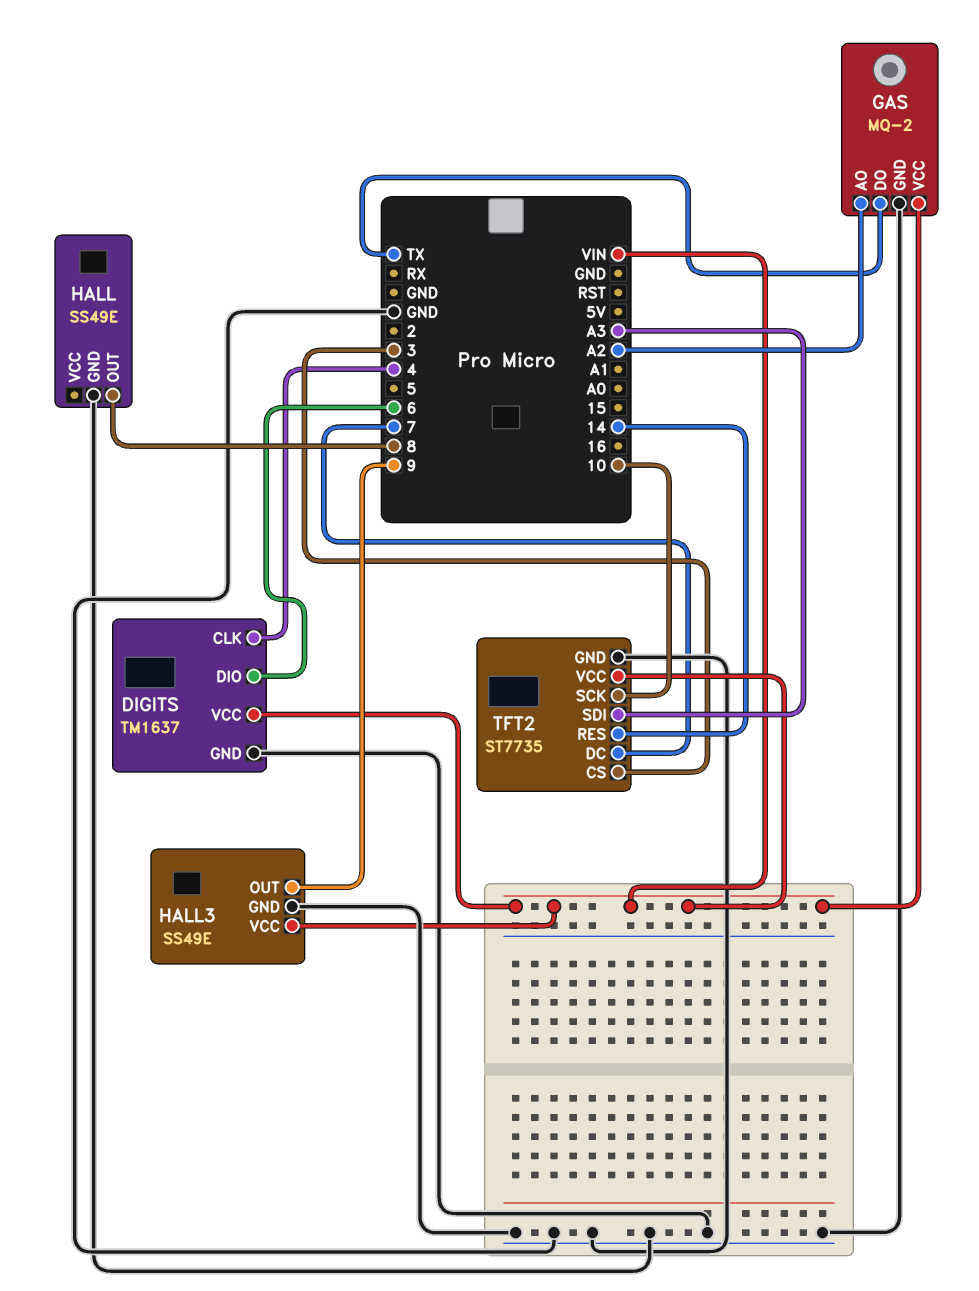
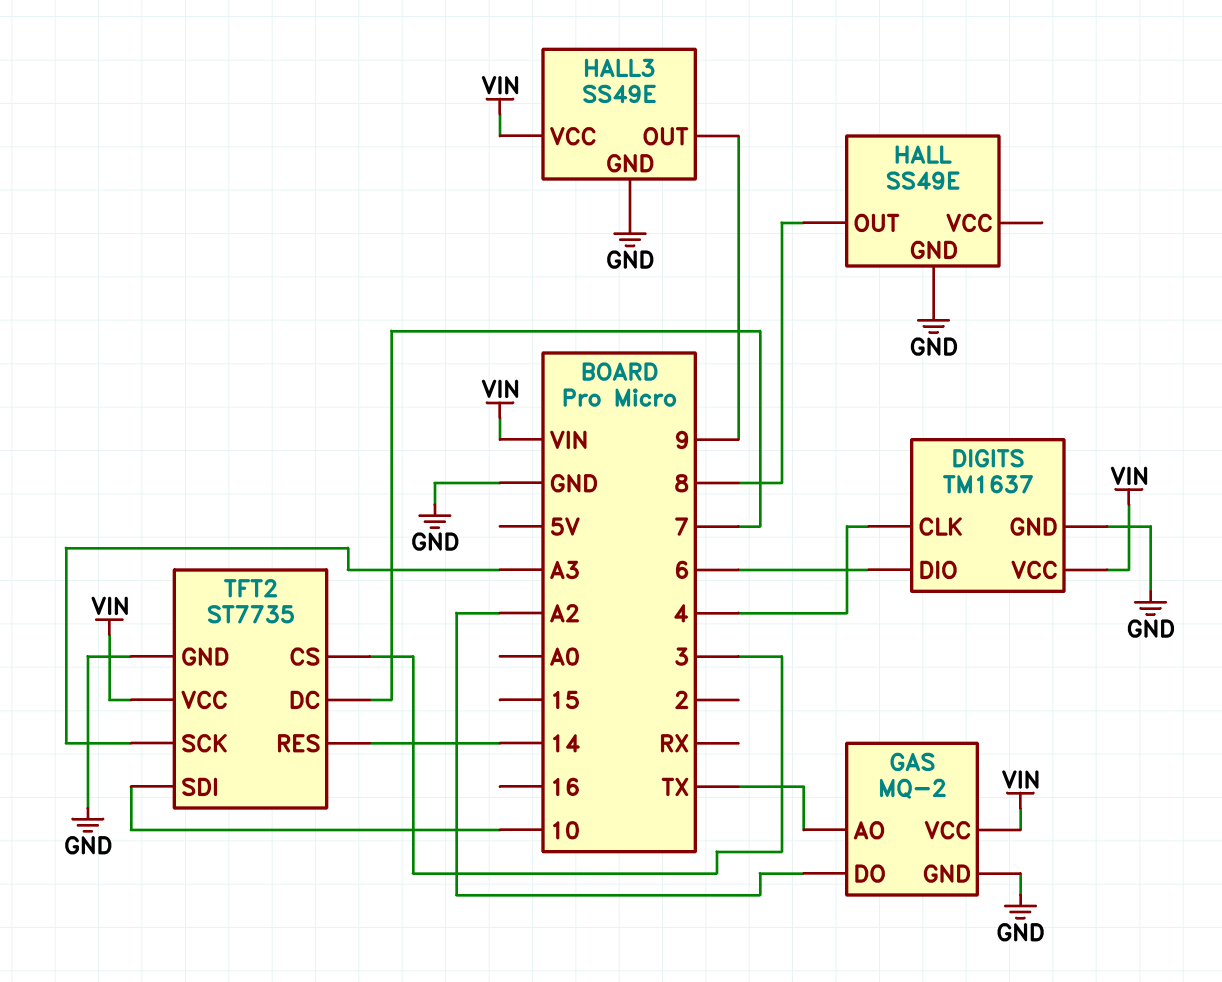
GAS pin AO: A2 -> TX
GAS pin DO: TX -> A2
TFT2 pin SCK: 10 -> A3
TFT2 pin SDI: A3 -> 10

